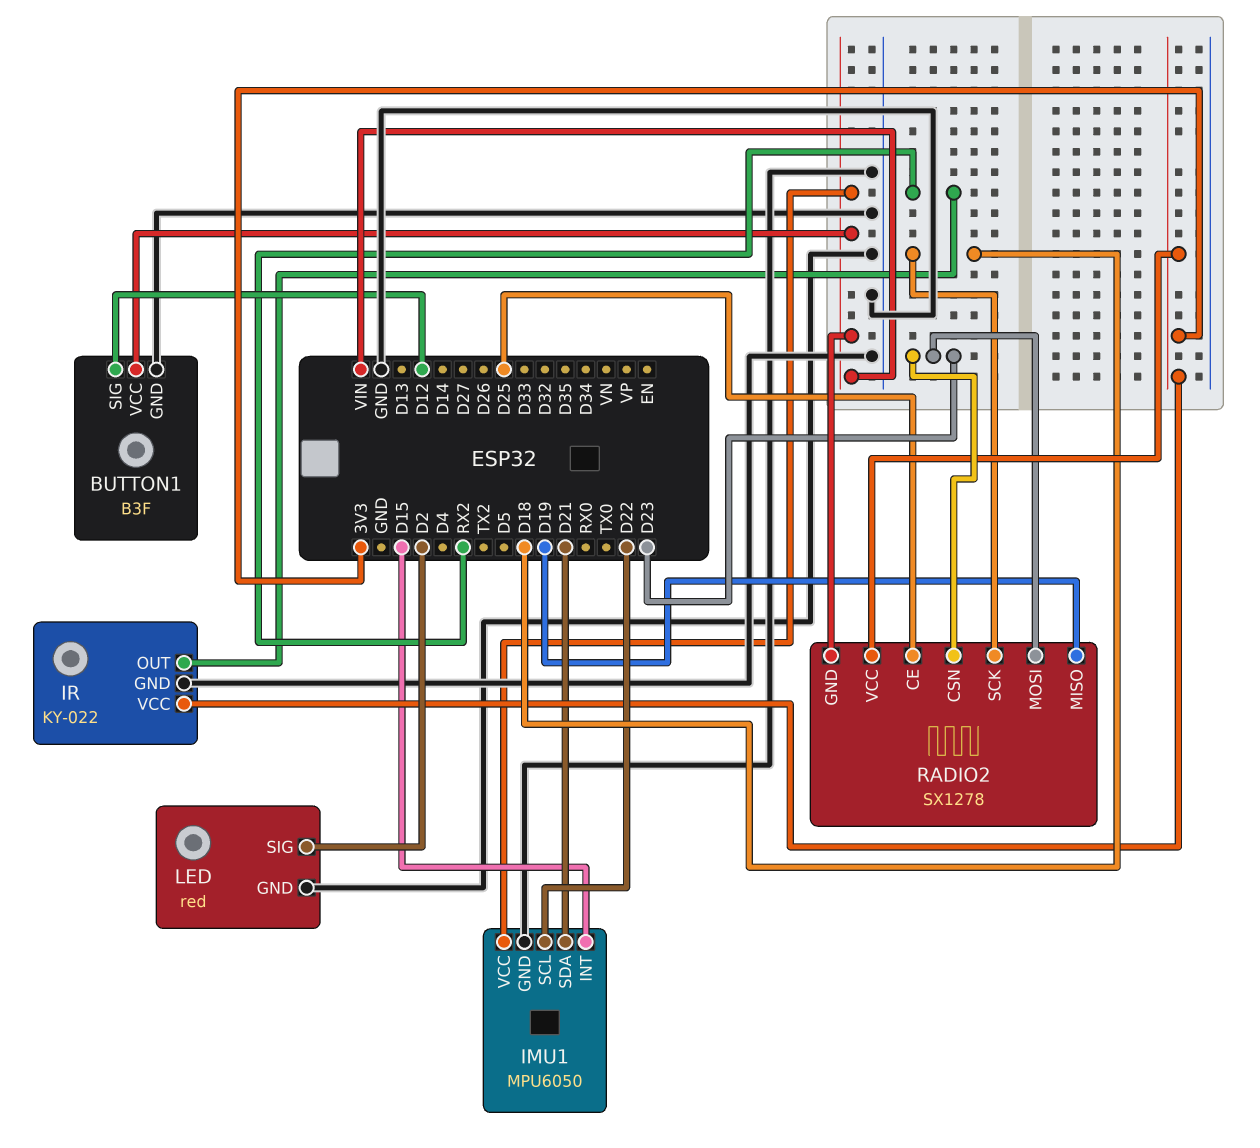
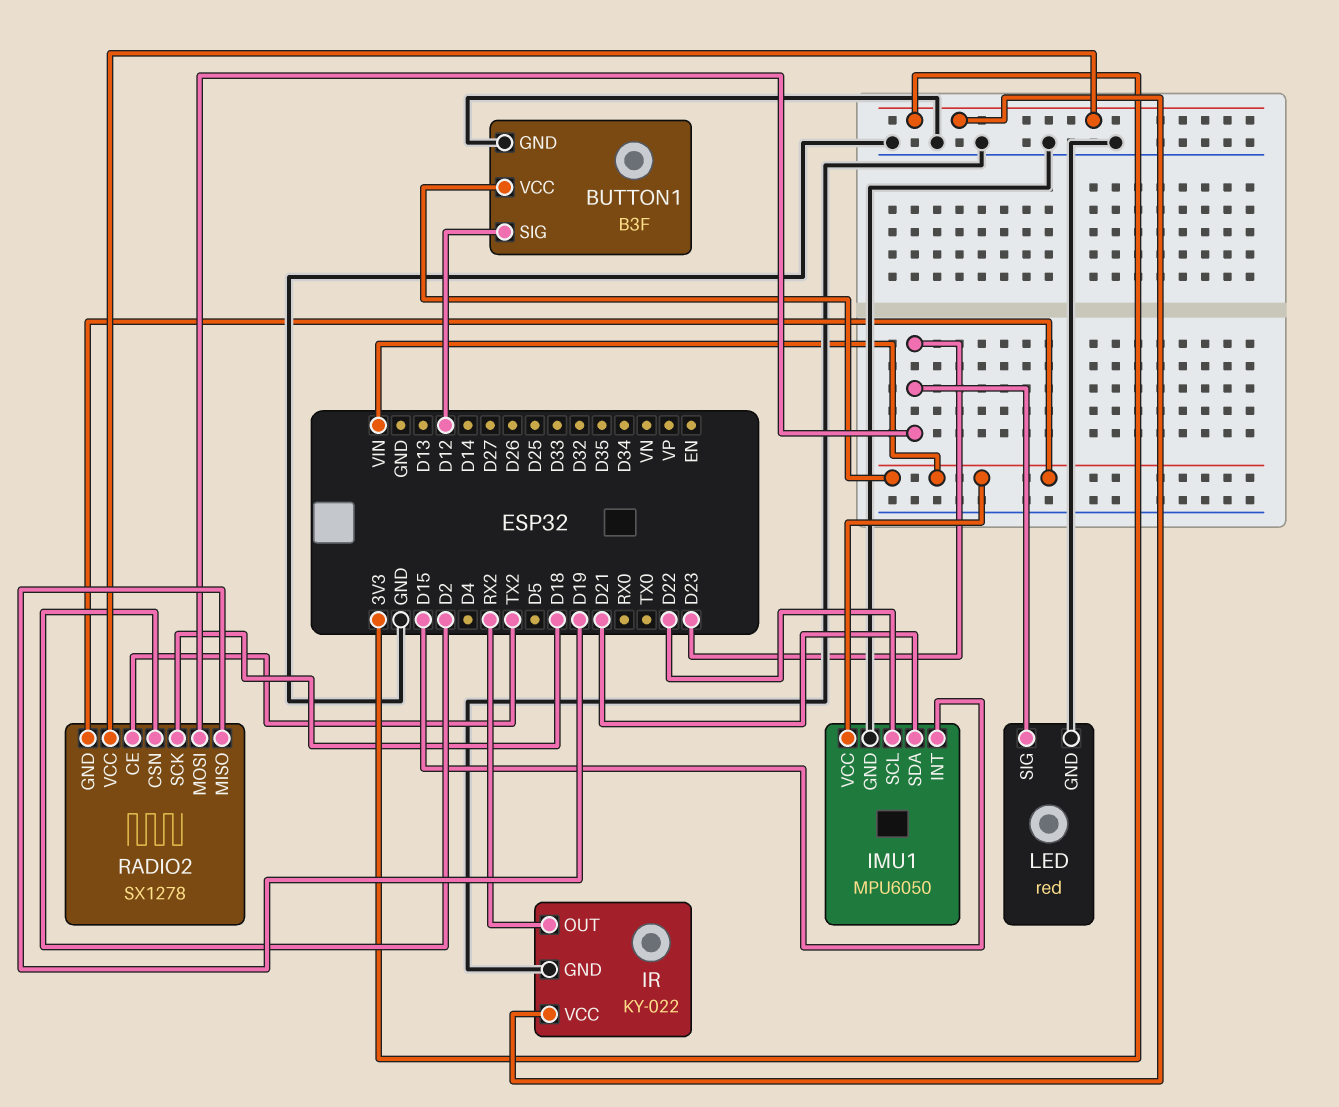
LED pin SIG: D2 -> D23
RADIO2 pin CE: D25 -> TX2
RADIO2 pin CSN: D23 -> D2

